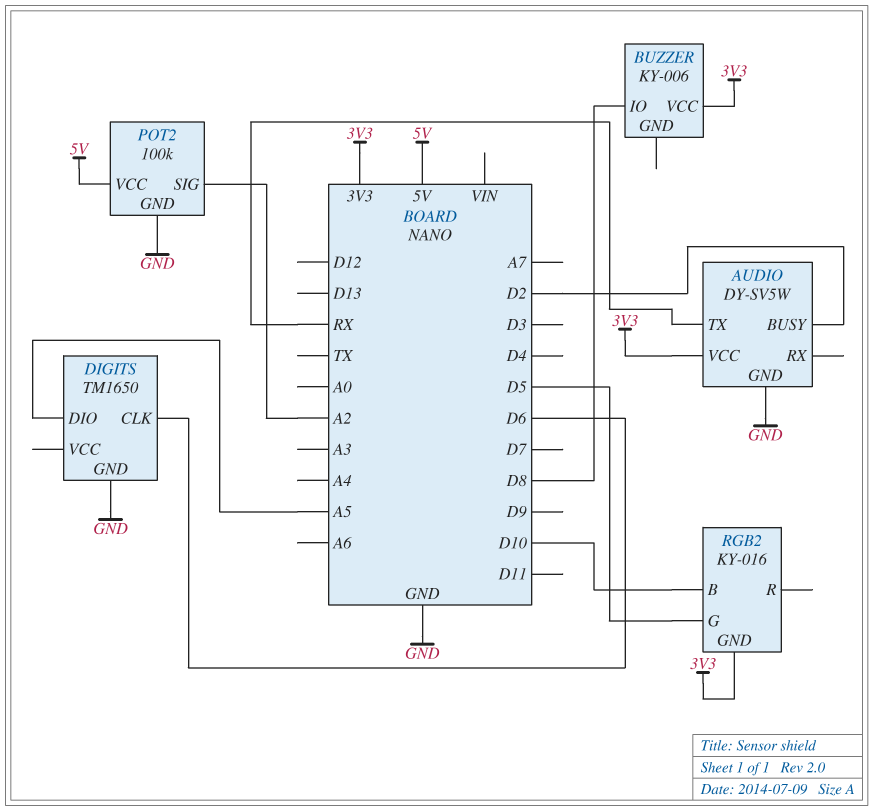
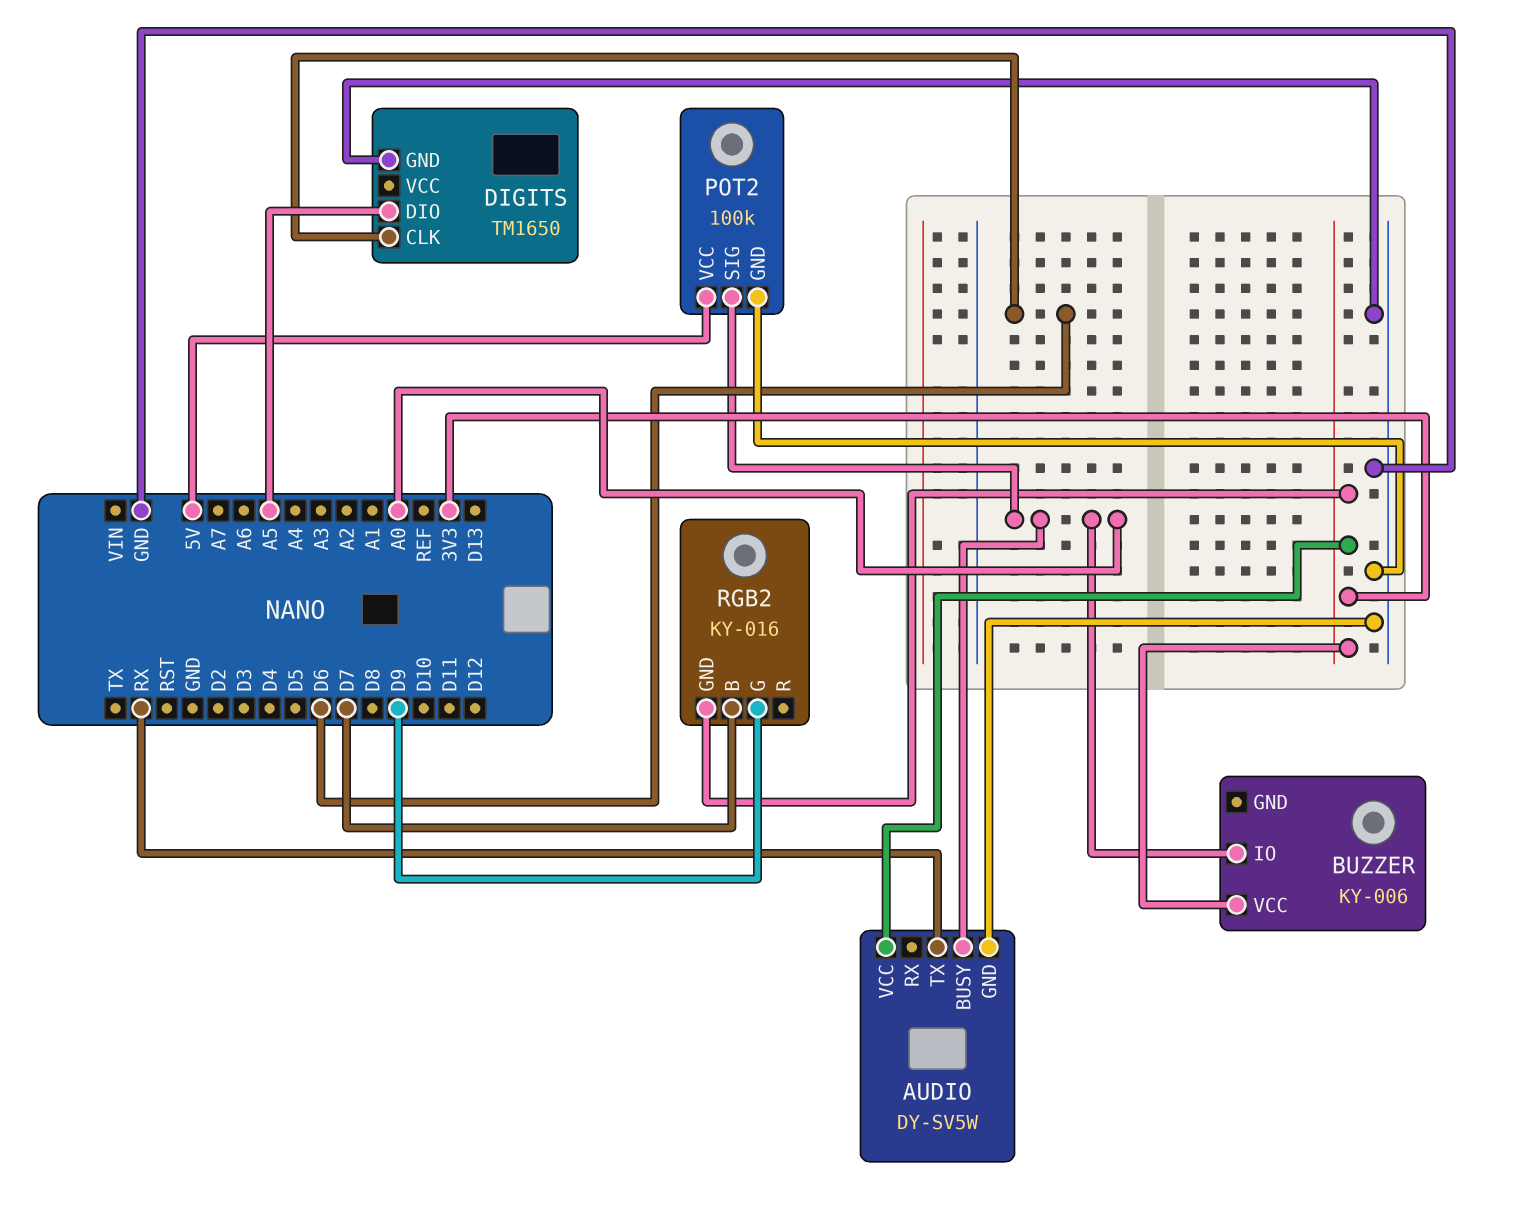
AUDIO pin BUSY: D2 -> A0
BUZZER pin IO: D8 -> A0
POT2 pin SIG: A2 -> A0
RGB2 pin B: D10 -> D7
RGB2 pin G: D5 -> D9

